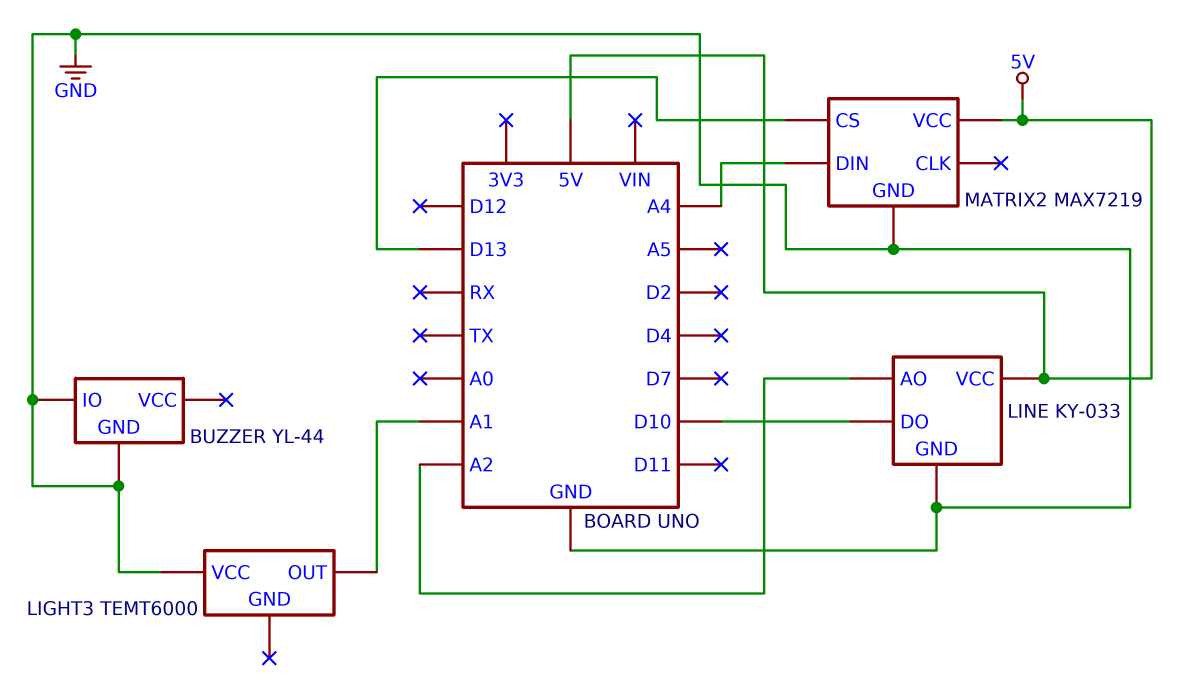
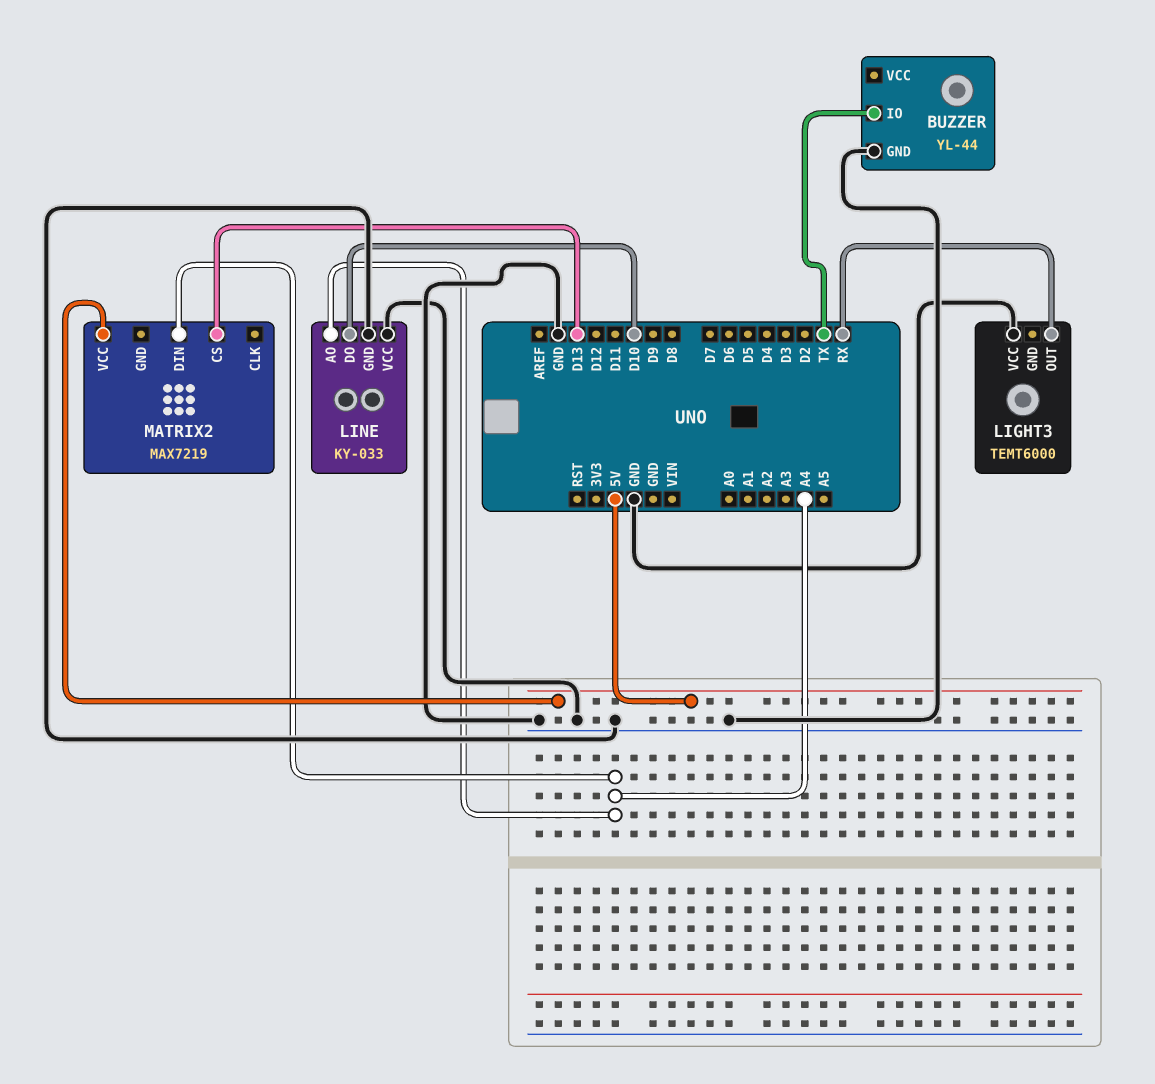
BUZZER pin IO: GND -> TX
LIGHT3 pin OUT: A1 -> RX
LINE pin AO: A2 -> A4
LINE pin VCC: 5V -> GND
MATRIX2 pin GND: GND -> none

